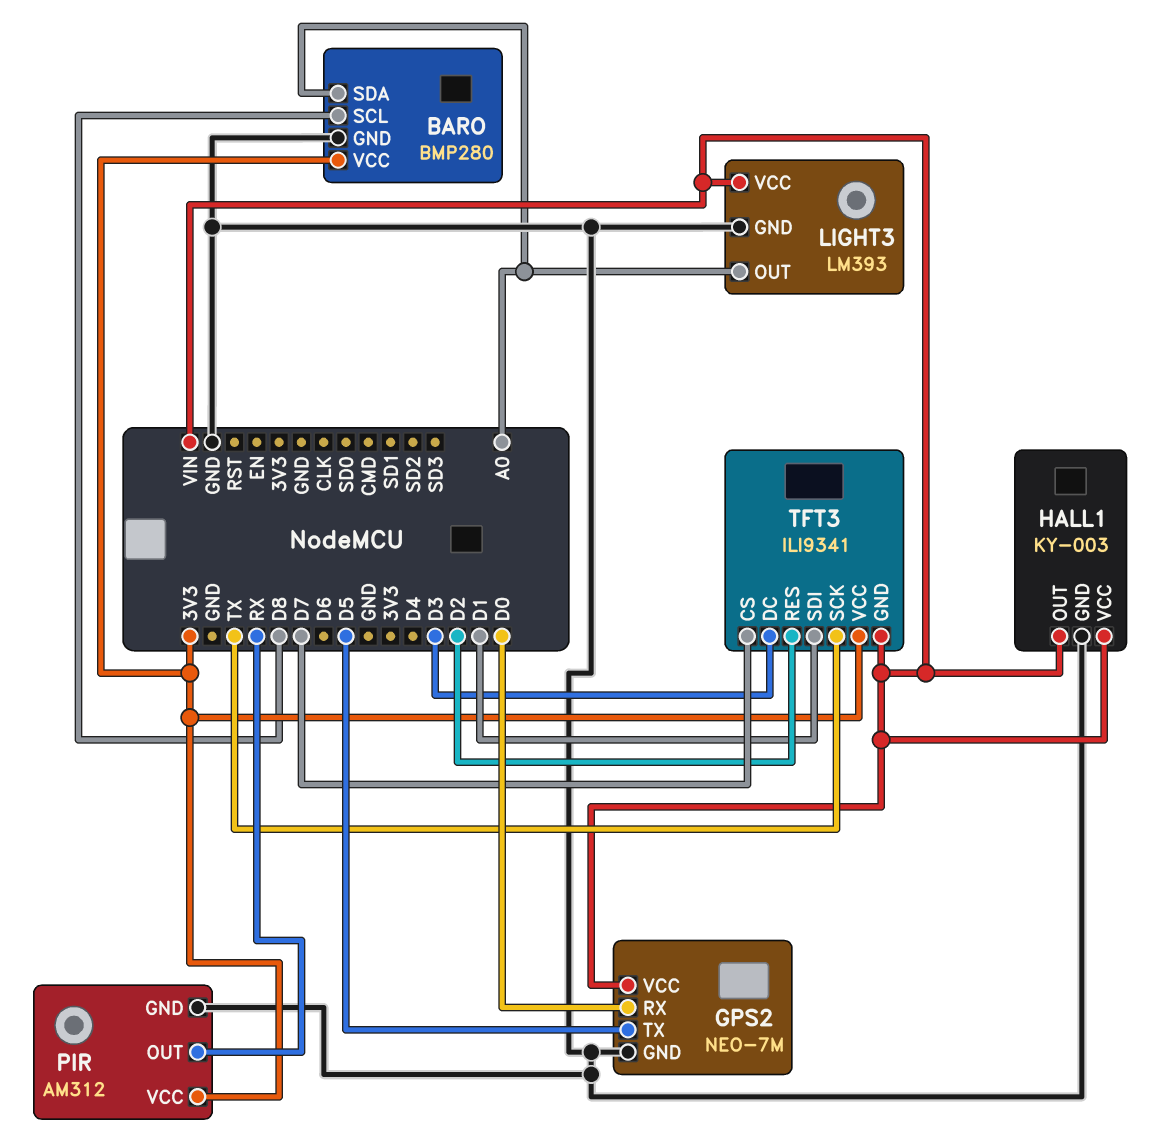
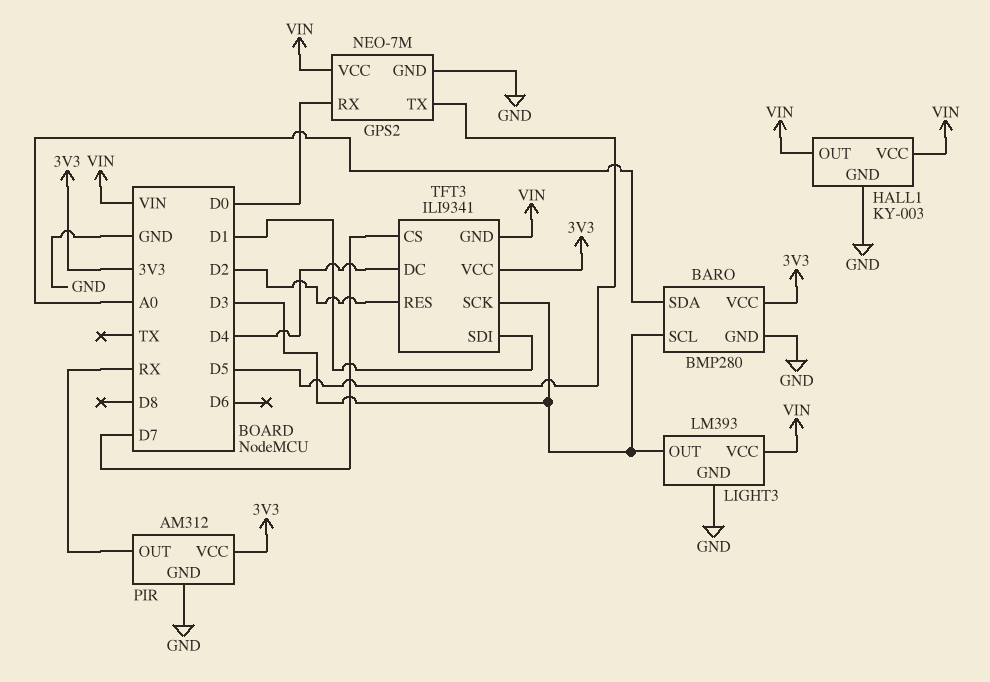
BARO pin SCL: D8 -> D3
LIGHT3 pin OUT: A0 -> D3
TFT3 pin DC: D3 -> D4
TFT3 pin SCK: TX -> D3

